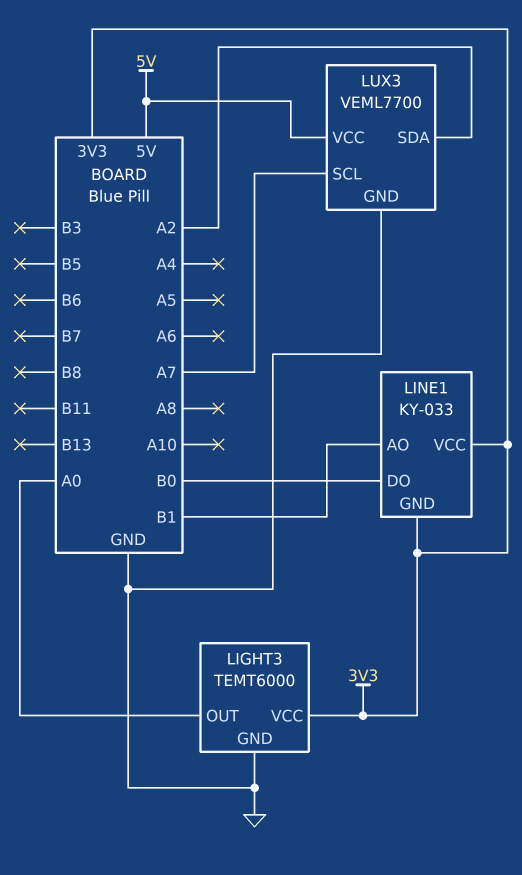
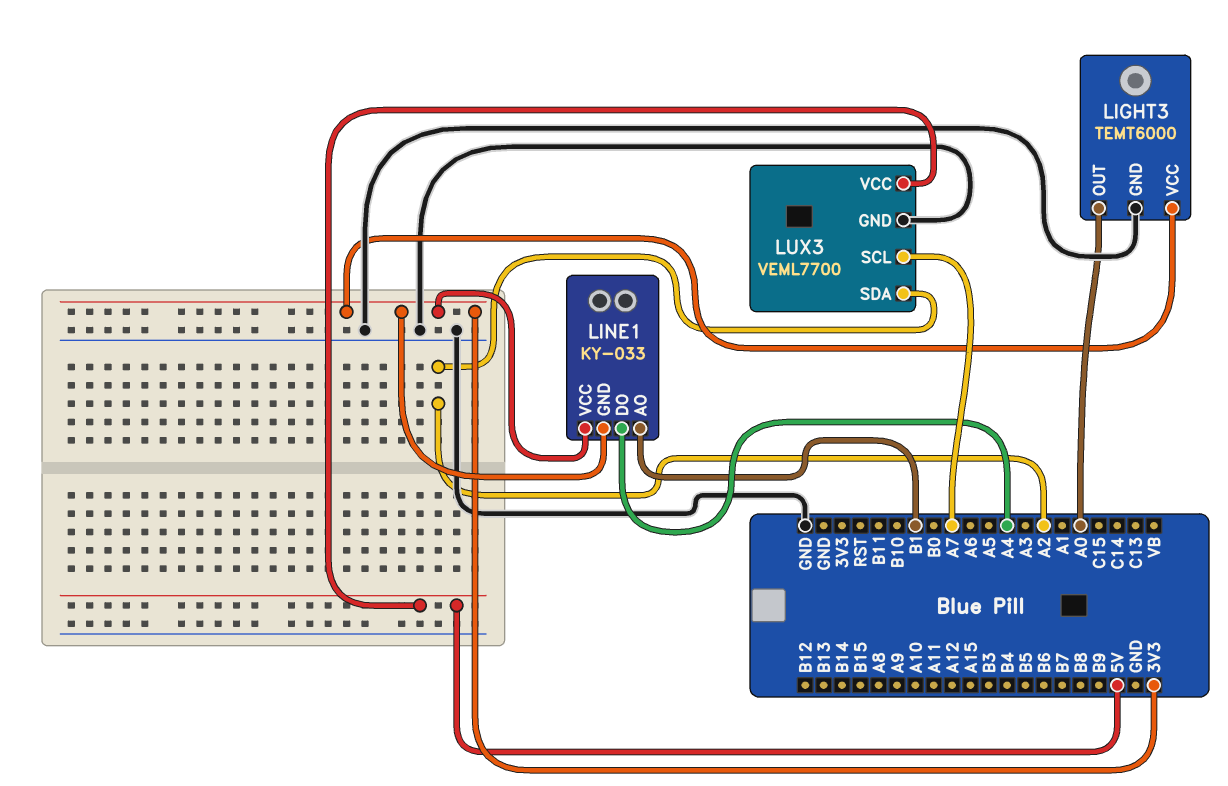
LINE1 pin DO: B0 -> A4

